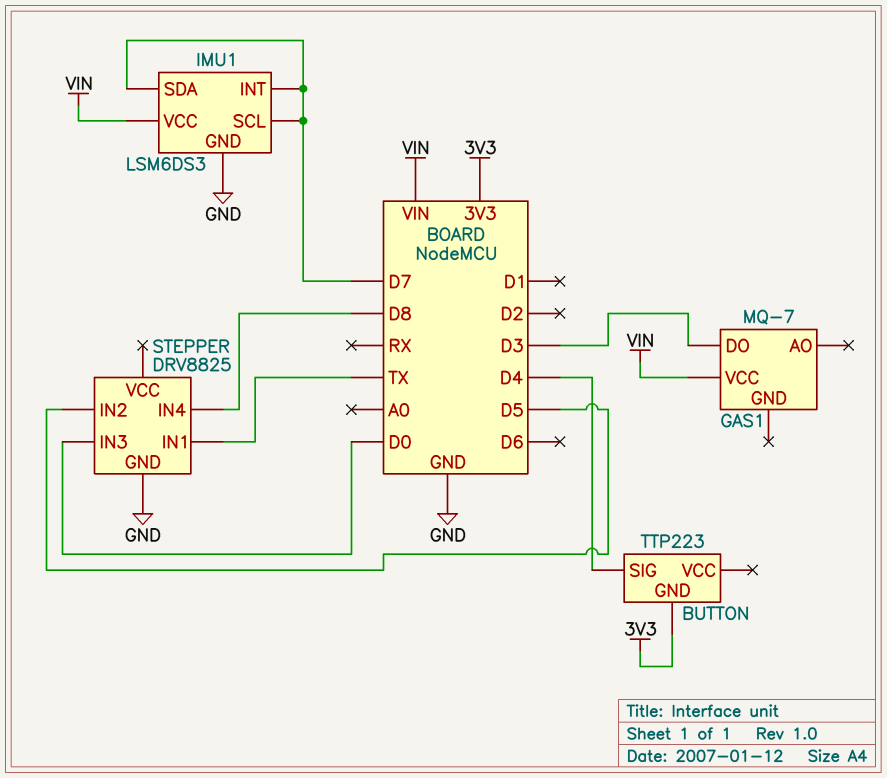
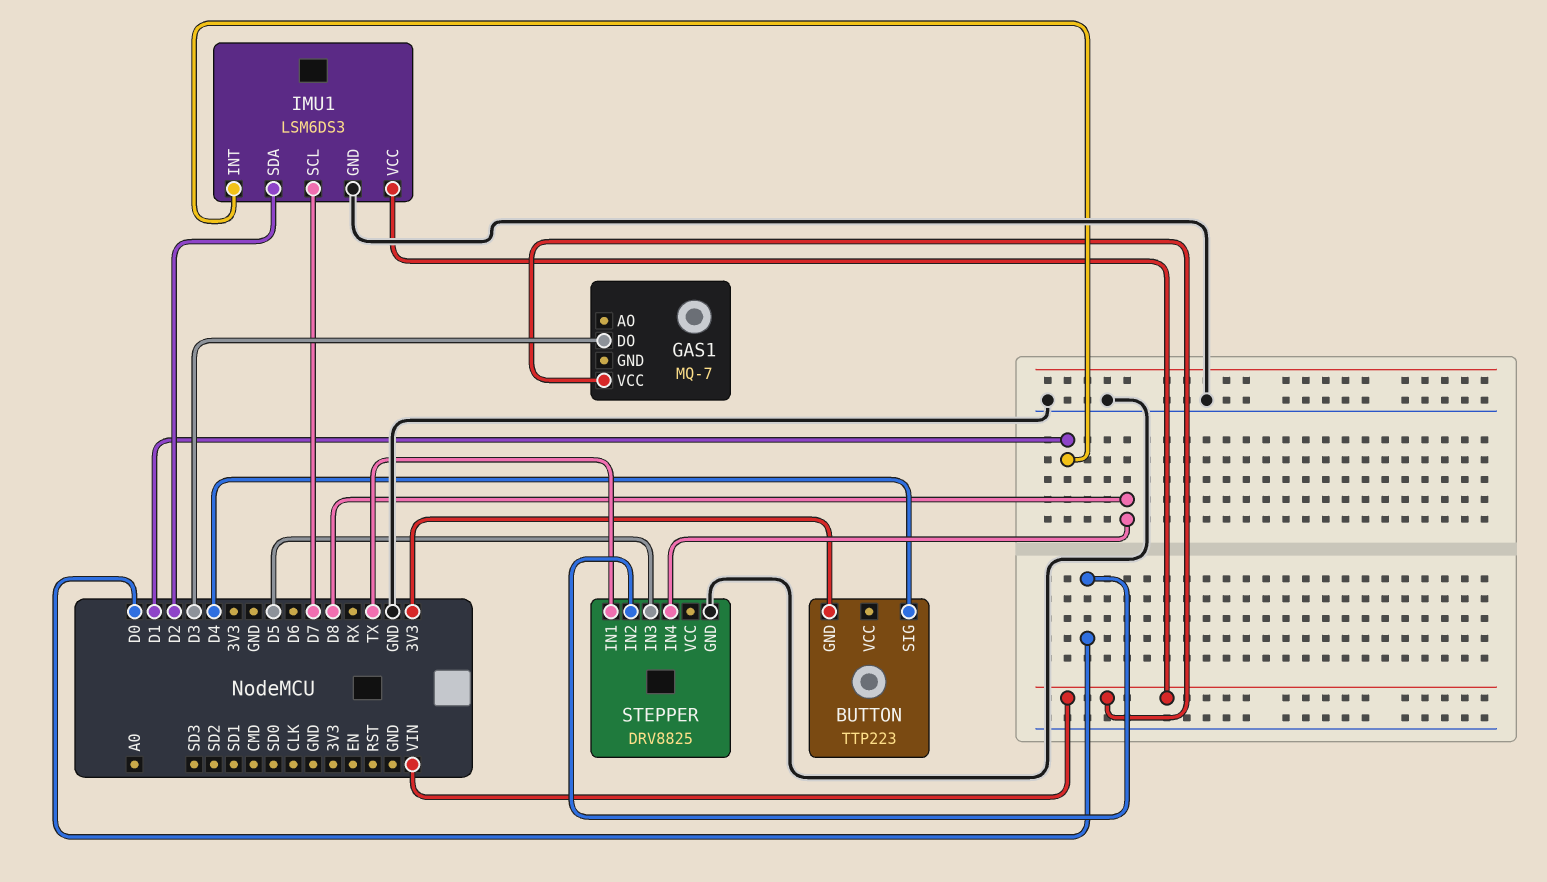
IMU1 pin INT: D7 -> D1
IMU1 pin SDA: D7 -> D2
STEPPER pin IN2: D5 -> D0
STEPPER pin IN3: D0 -> D5

